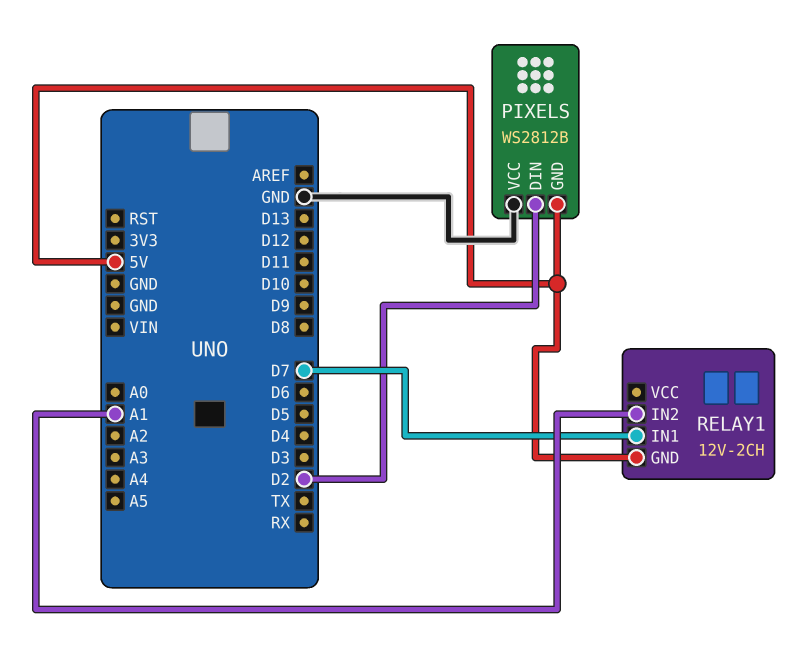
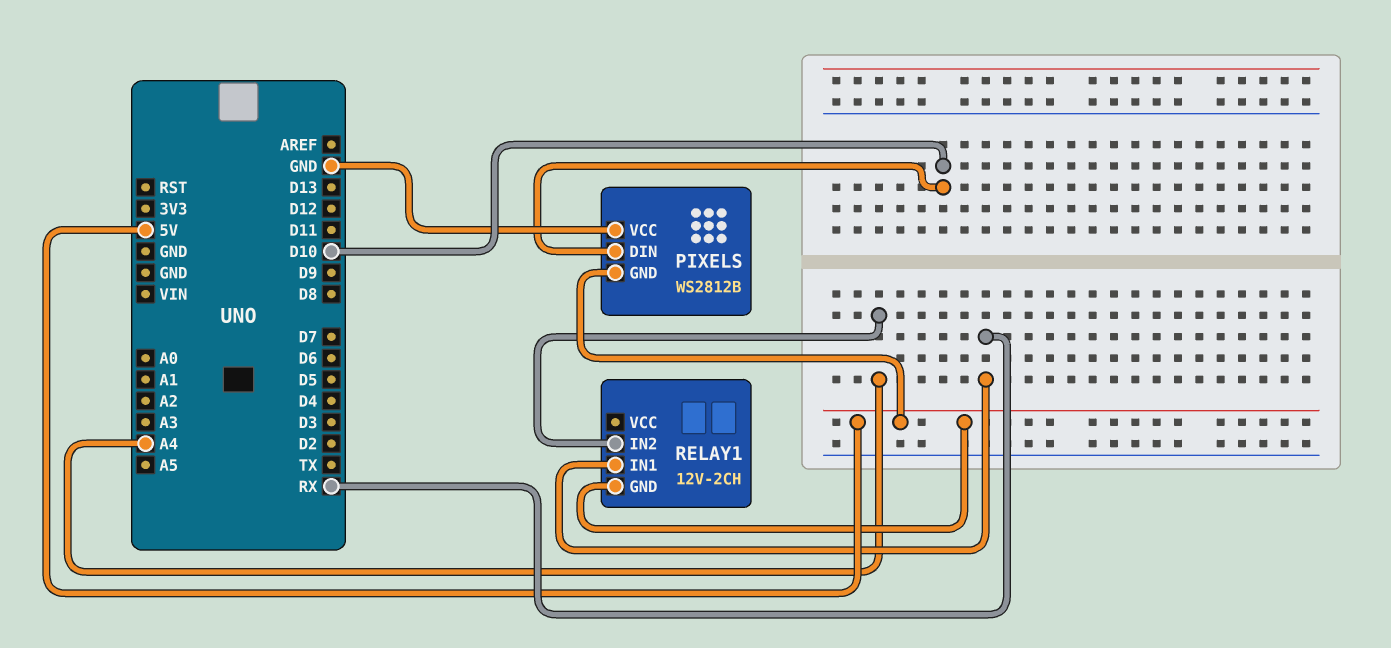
PIXELS pin DIN: D2 -> D10
RELAY1 pin IN1: D7 -> RX
RELAY1 pin IN2: A1 -> A4

